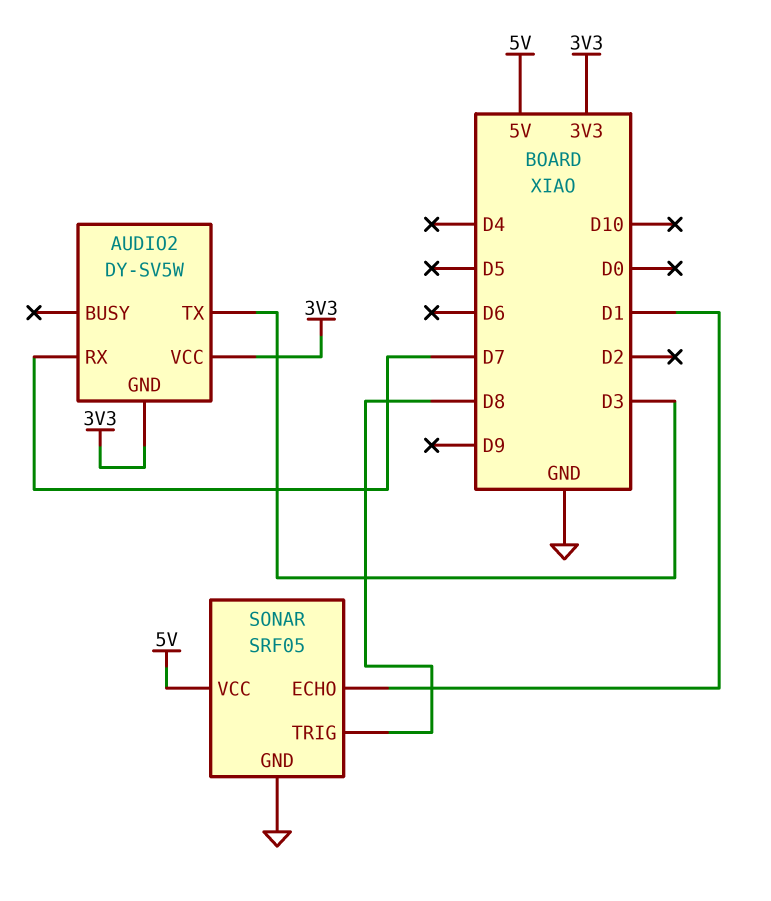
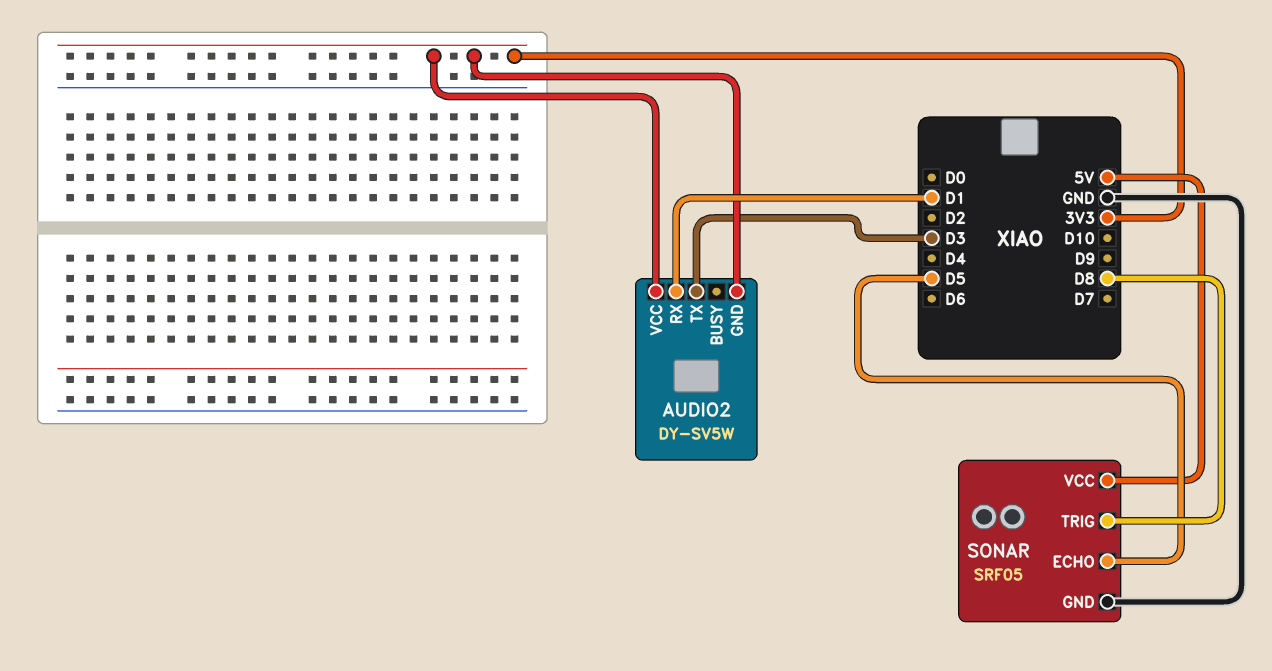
AUDIO2 pin RX: D7 -> D1
SONAR pin ECHO: D1 -> D5

